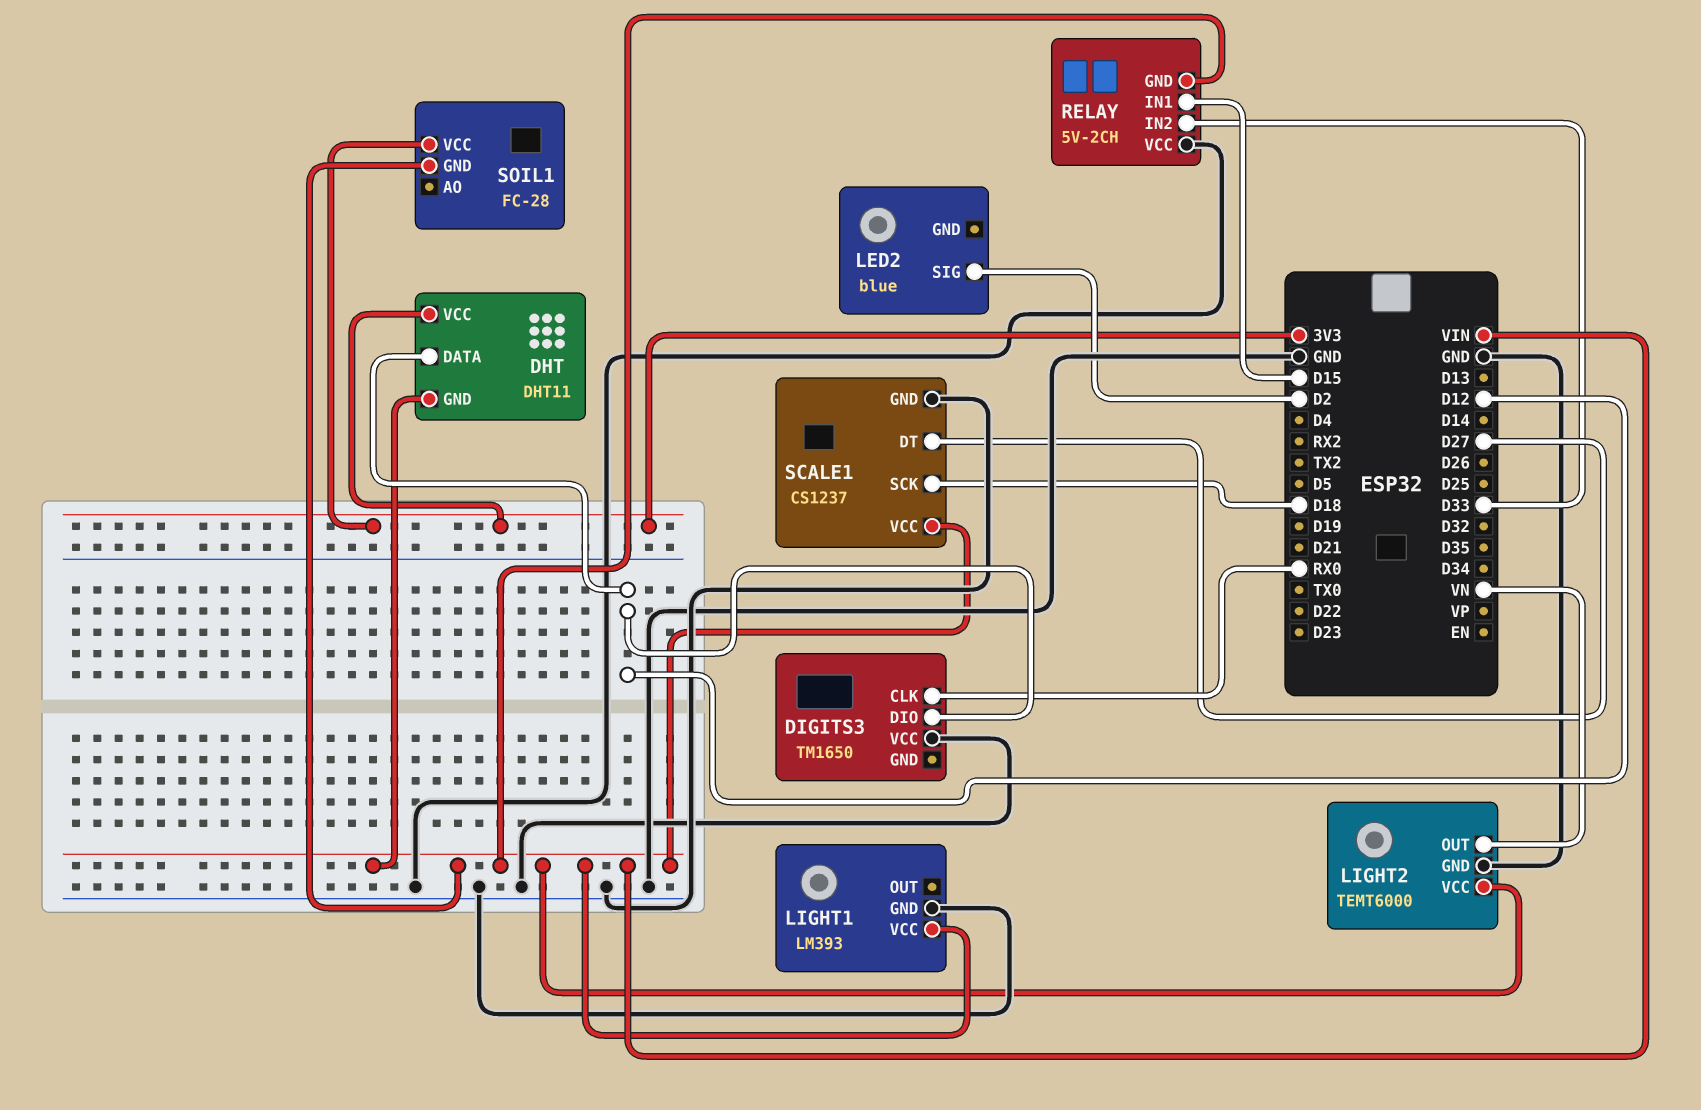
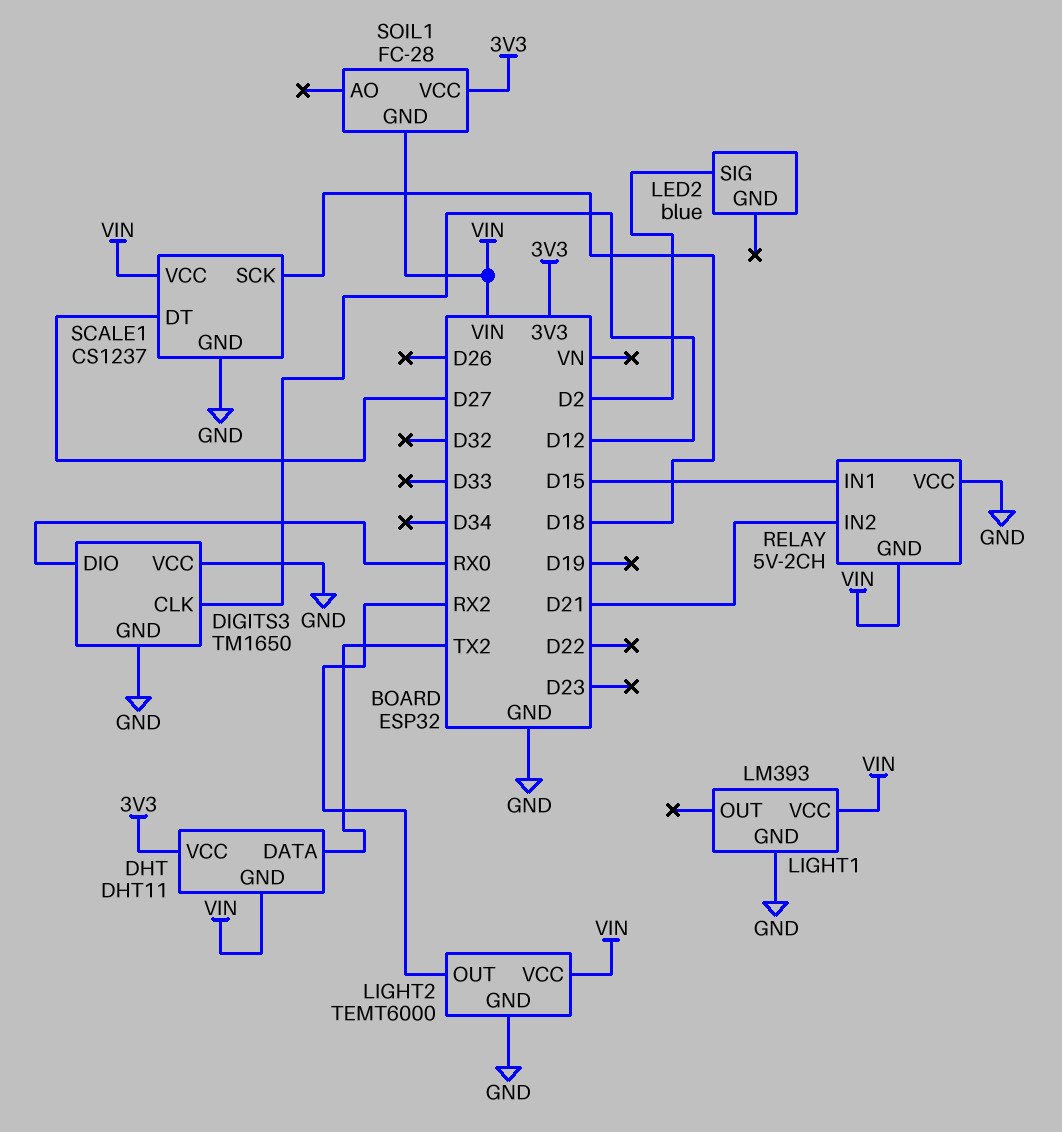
DHT pin DATA: D12 -> TX2
DIGITS3 pin CLK: RX0 -> D12
DIGITS3 pin DIO: D12 -> RX0
DIGITS3 pin GND: none -> GND
LIGHT2 pin OUT: VN -> RX2
RELAY pin IN2: D33 -> D21

